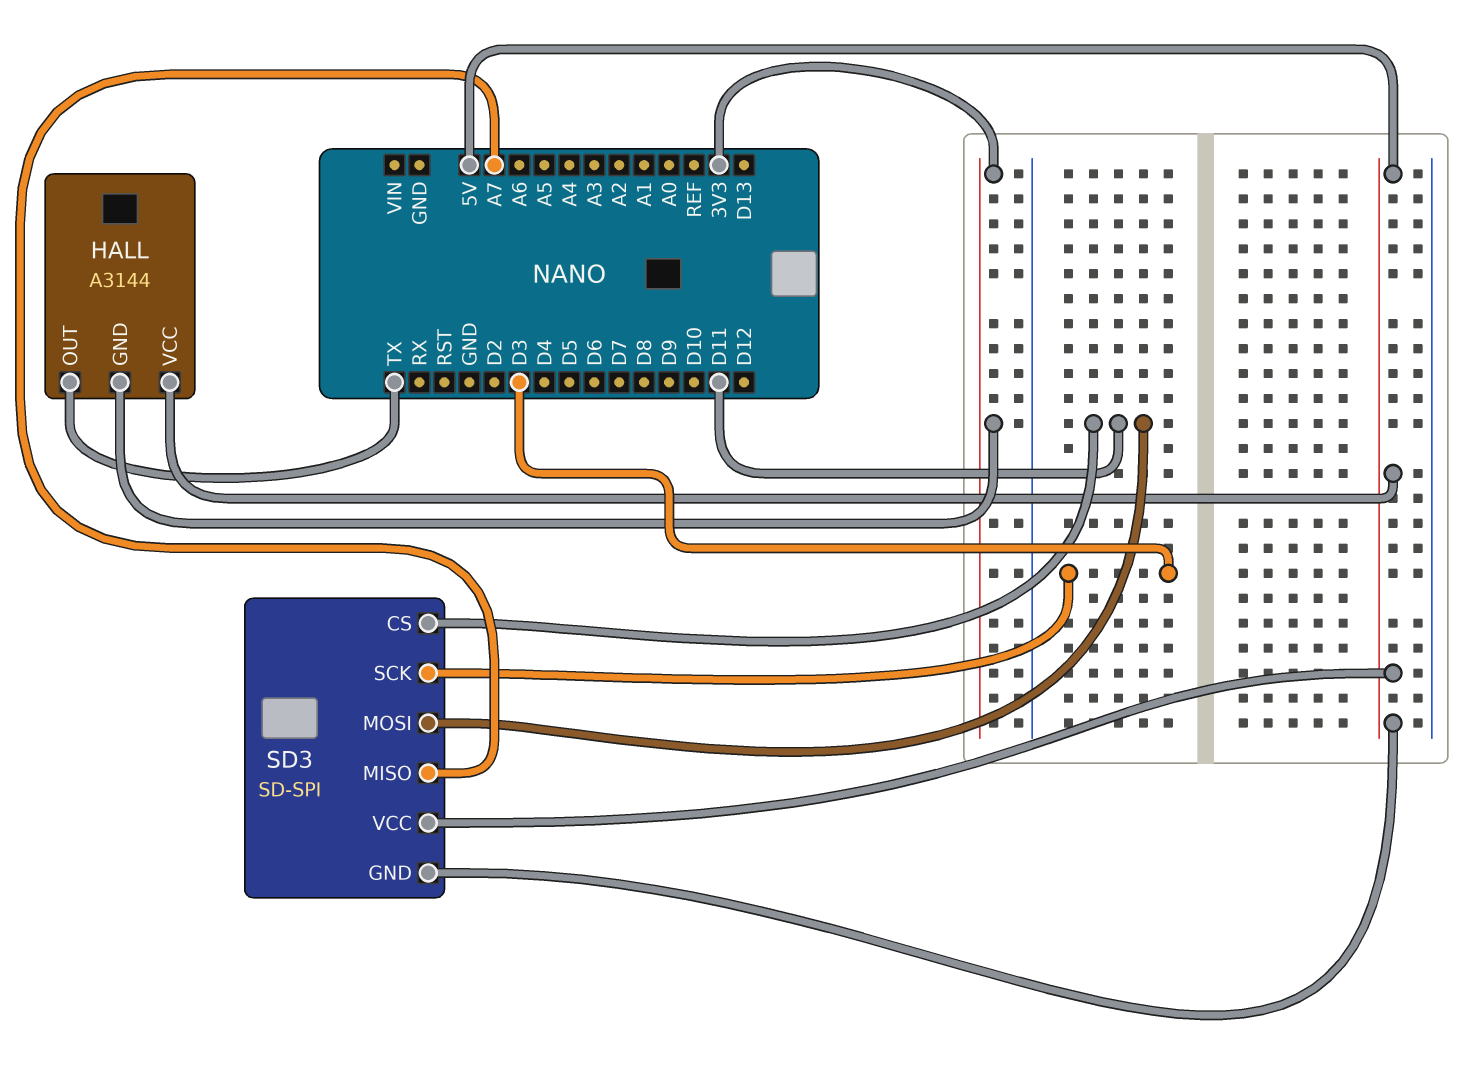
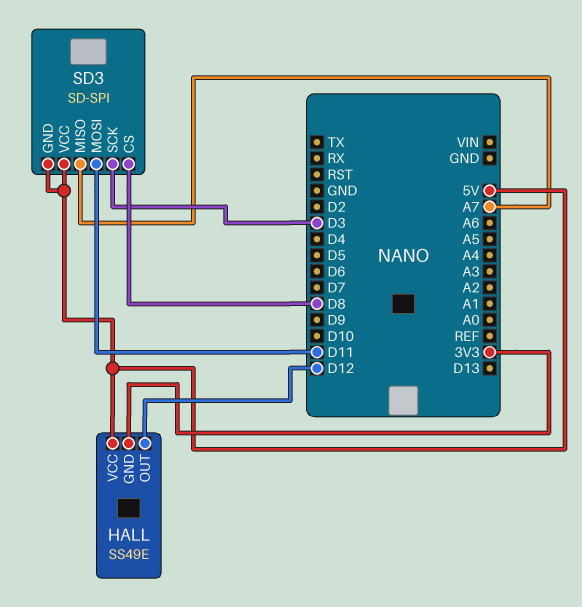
HALL: A3144 -> SS49E
HALL pin OUT: TX -> D12
SD3 pin CS: D11 -> D8

